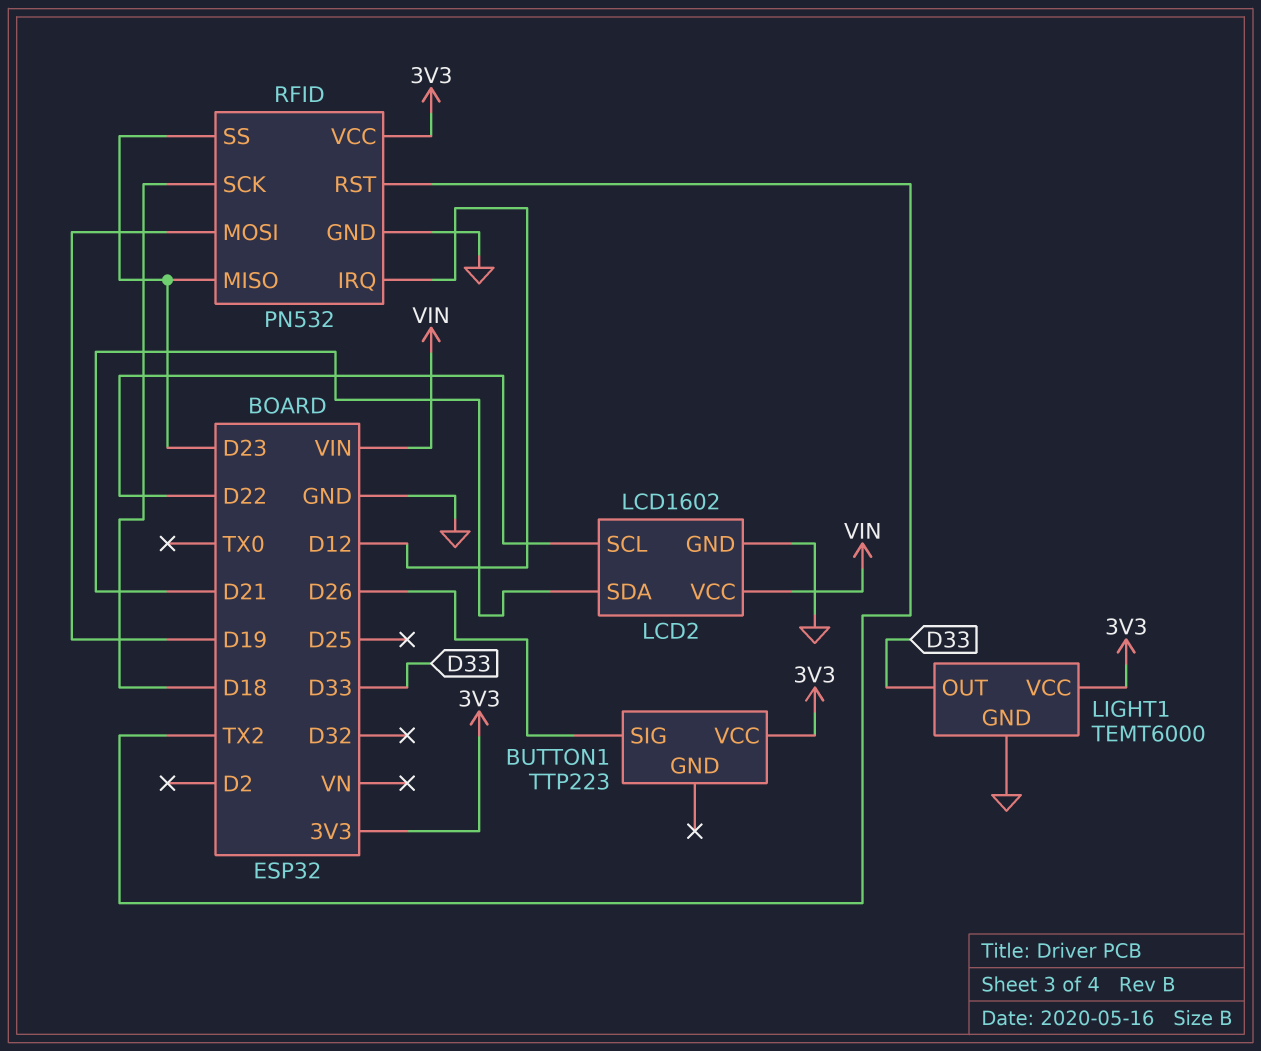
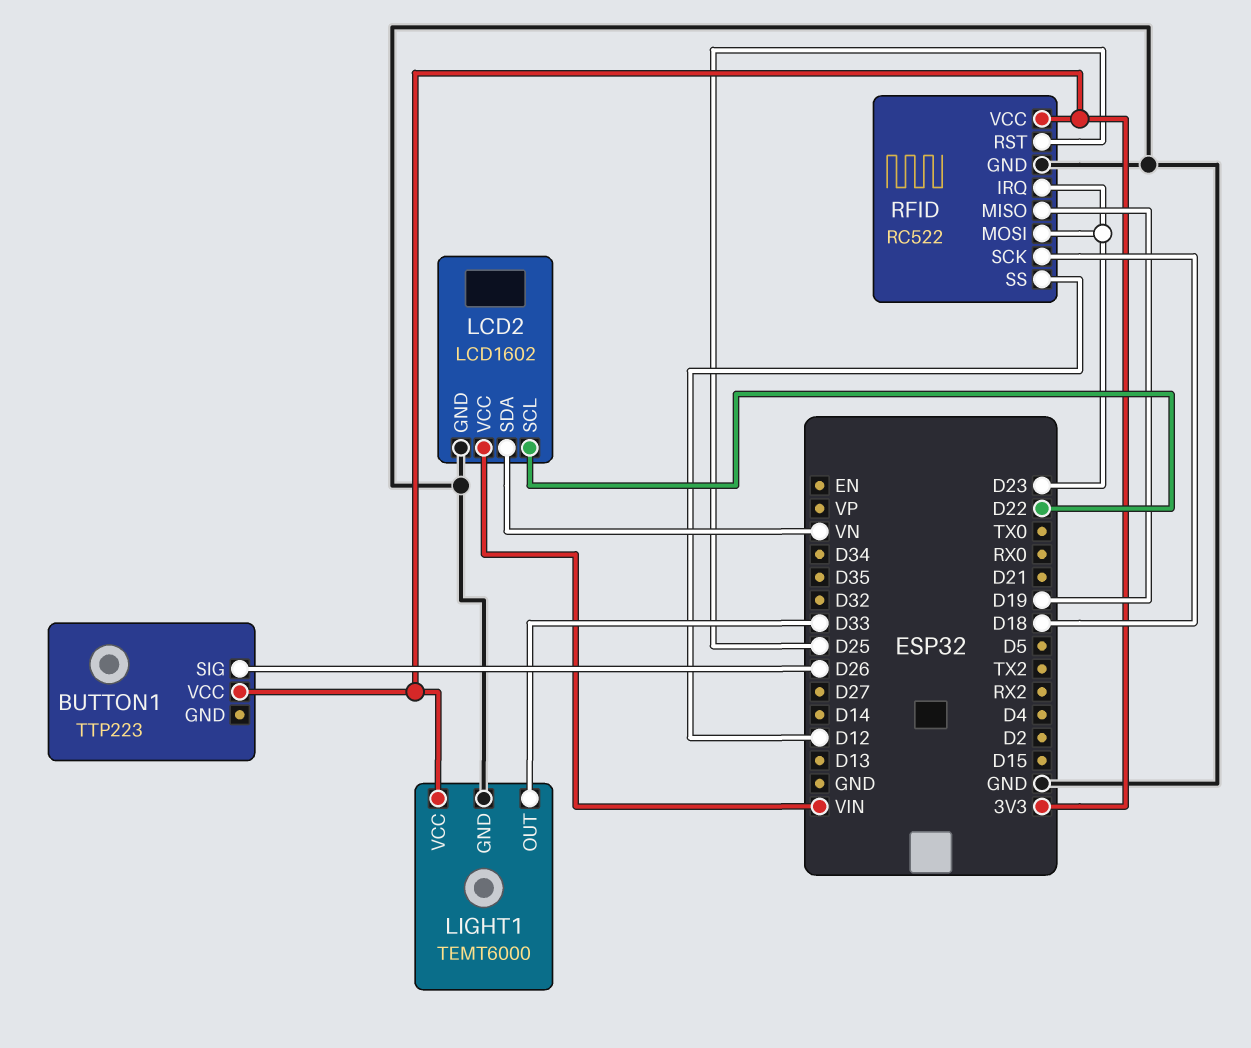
LCD2 pin SDA: D21 -> VN
RFID: PN532 -> RC522
RFID pin IRQ: D12 -> D23
RFID pin MISO: D23 -> D19
RFID pin MOSI: D19 -> D23
RFID pin RST: TX2 -> D25
RFID pin SS: D23 -> D12

